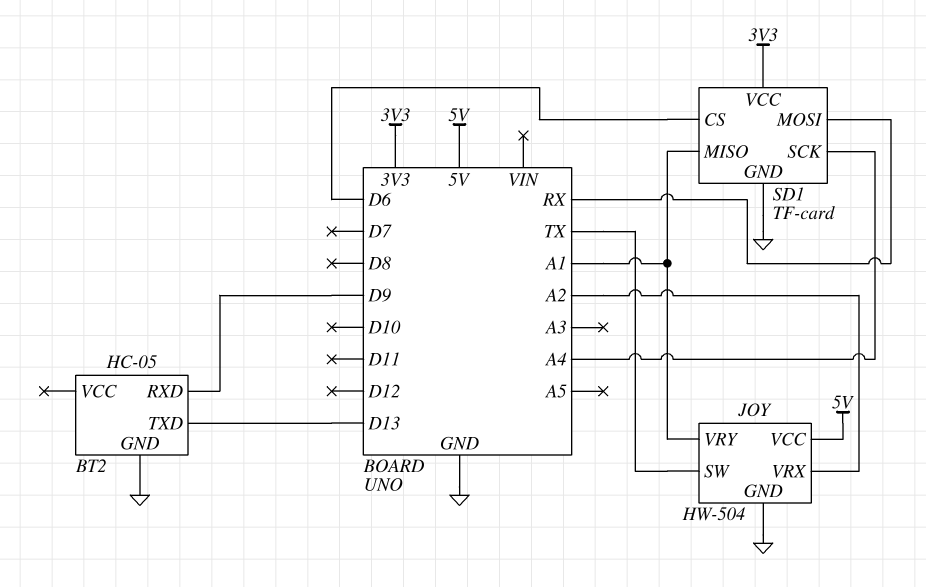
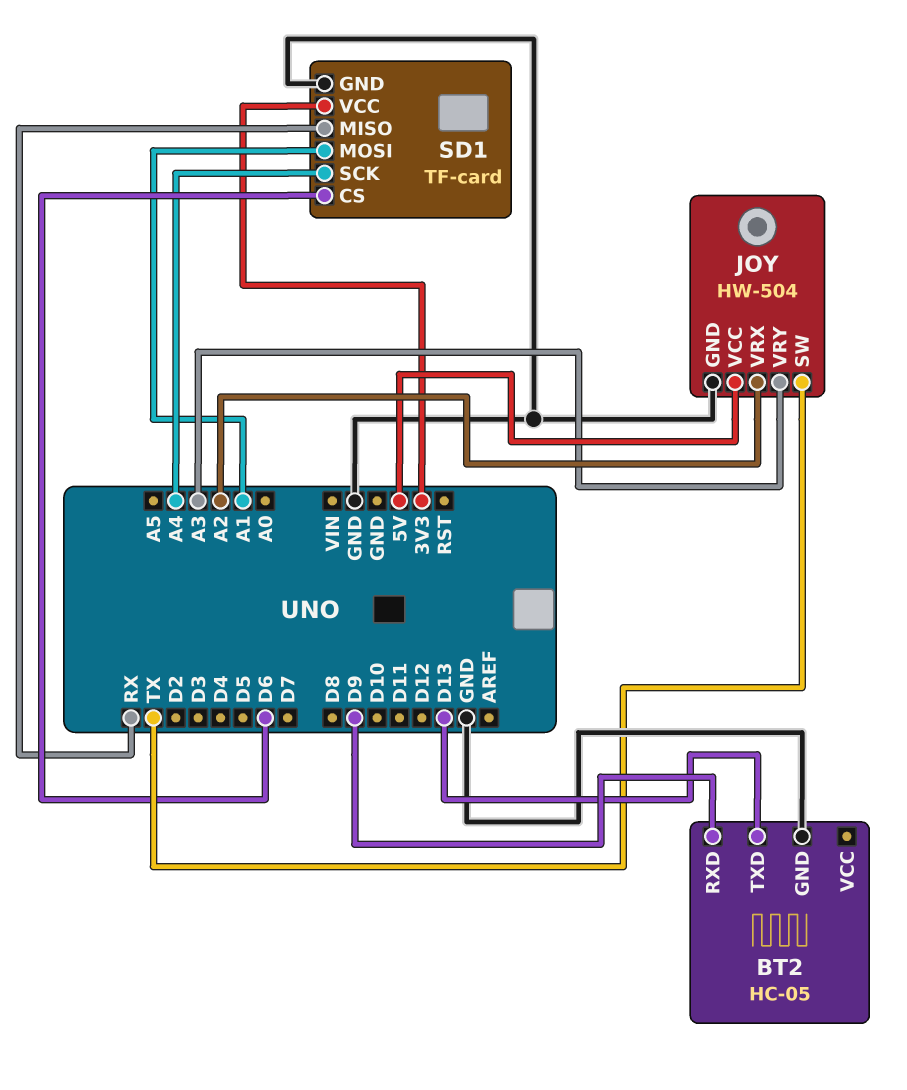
JOY pin VRY: A1 -> A3
SD1 pin MISO: A1 -> RX
SD1 pin MOSI: RX -> A1

